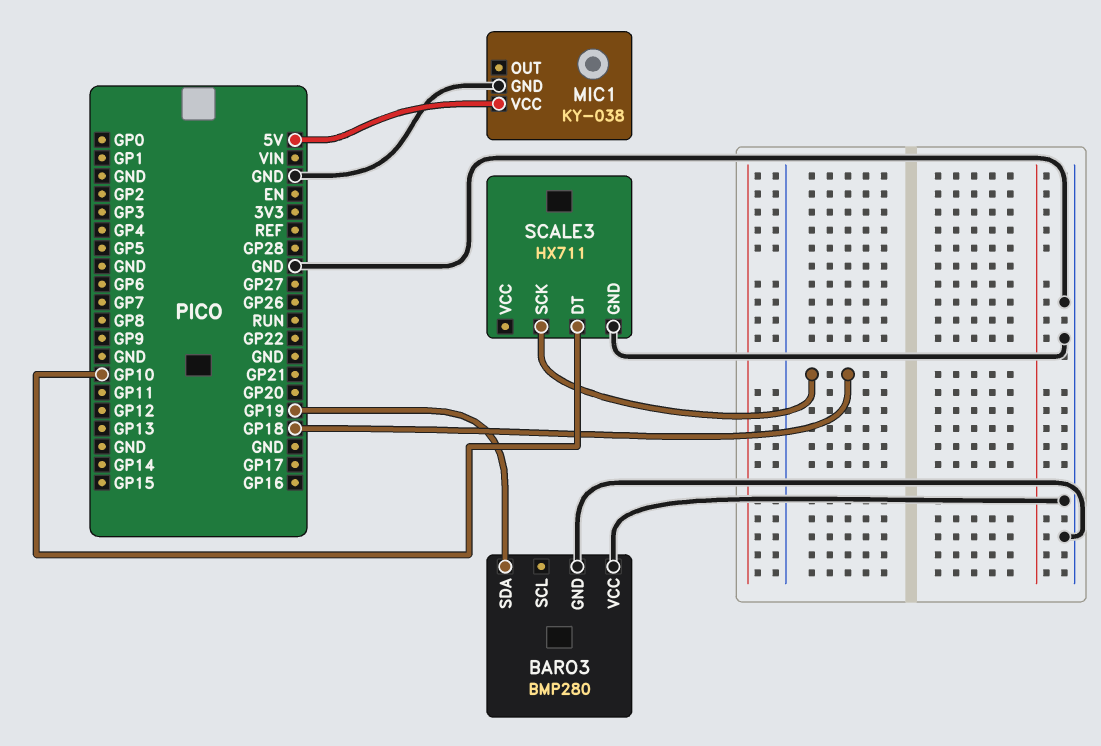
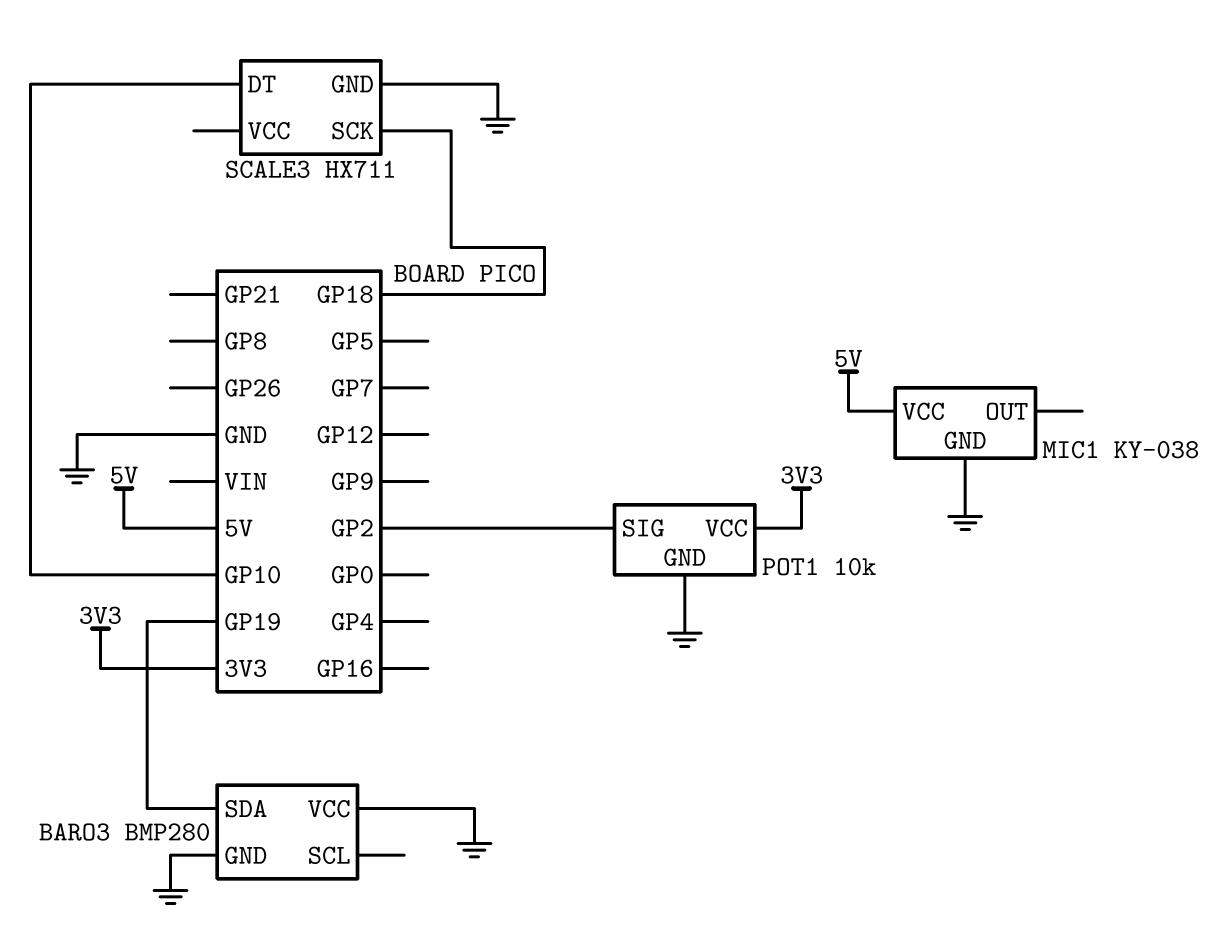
POT1: none -> 10k
POT1 pin GND: none -> GND
POT1 pin SIG: none -> GP2
POT1 pin VCC: none -> 3V3

